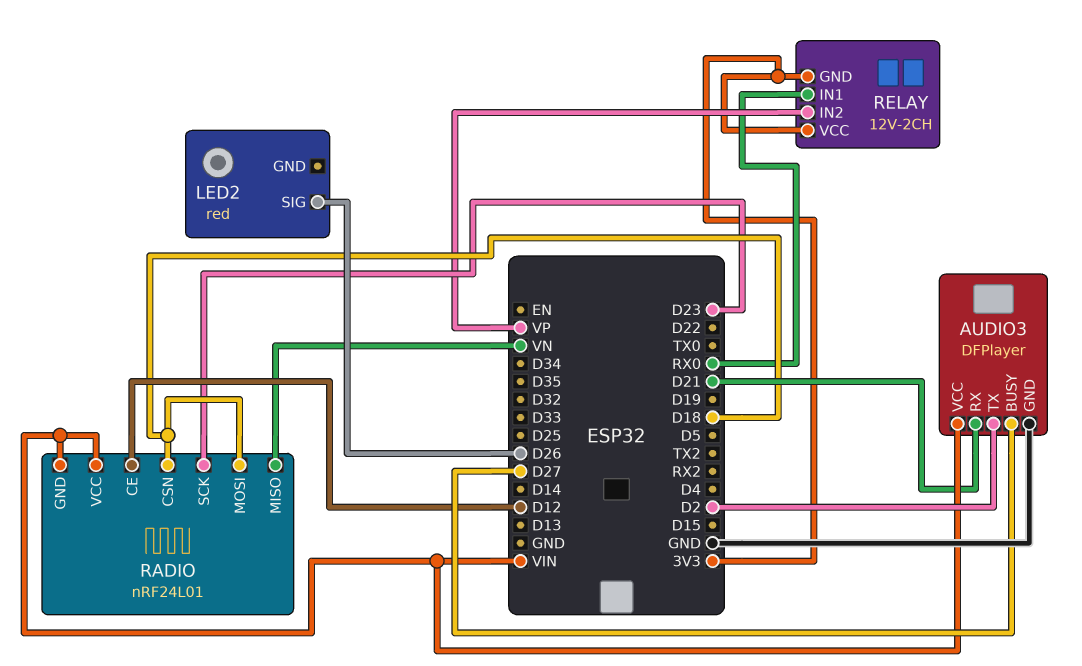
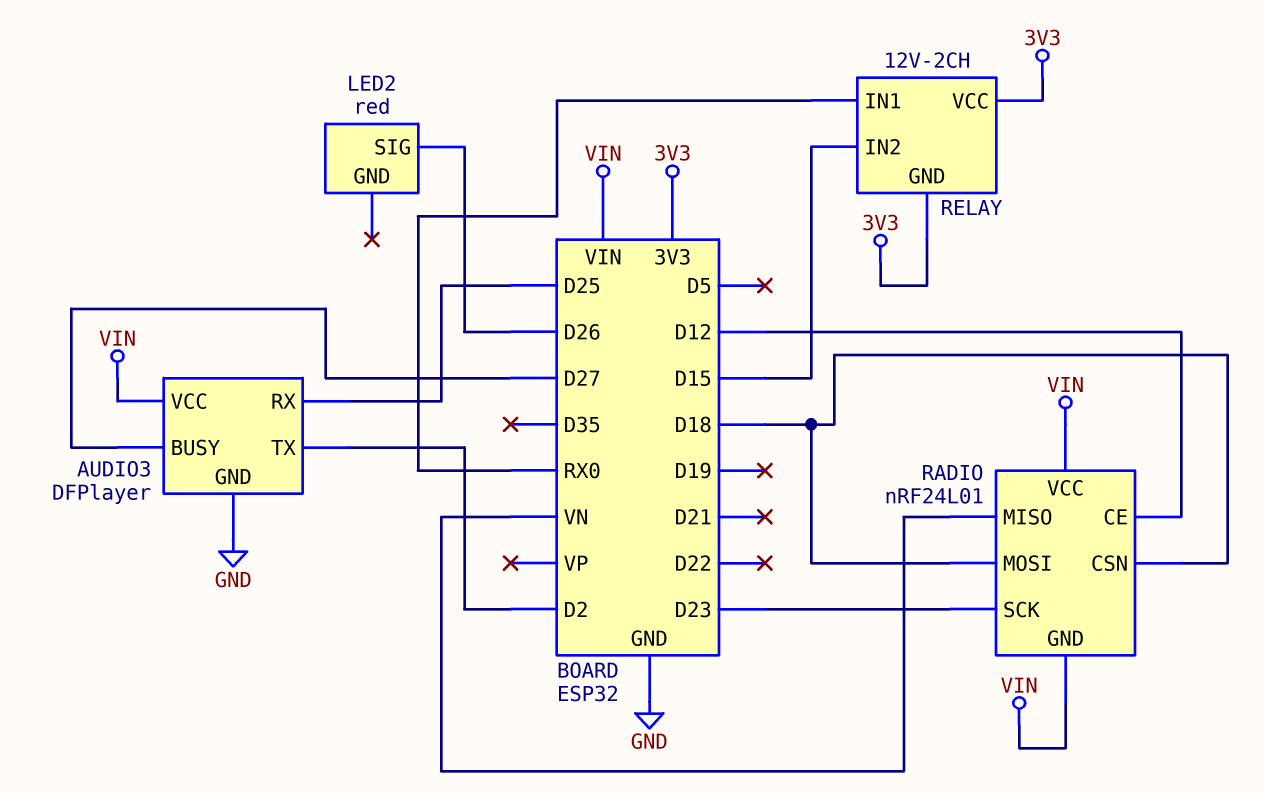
AUDIO3 pin RX: D21 -> D25
RELAY pin IN2: VP -> D15

